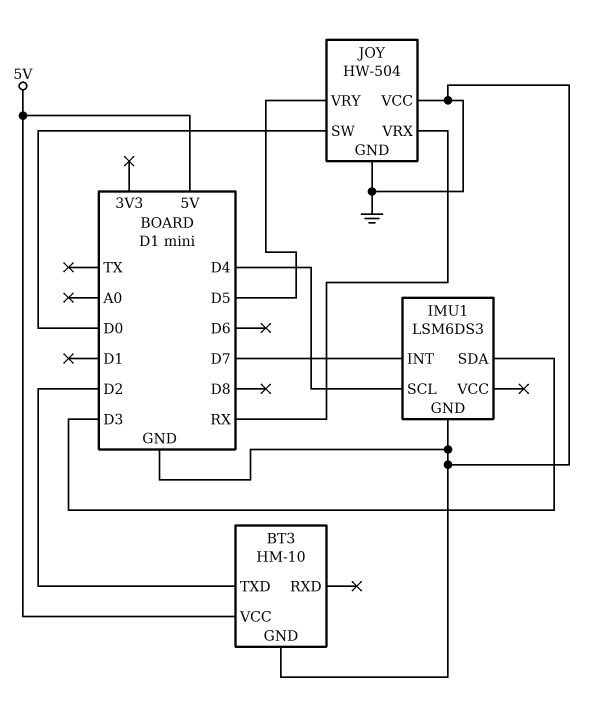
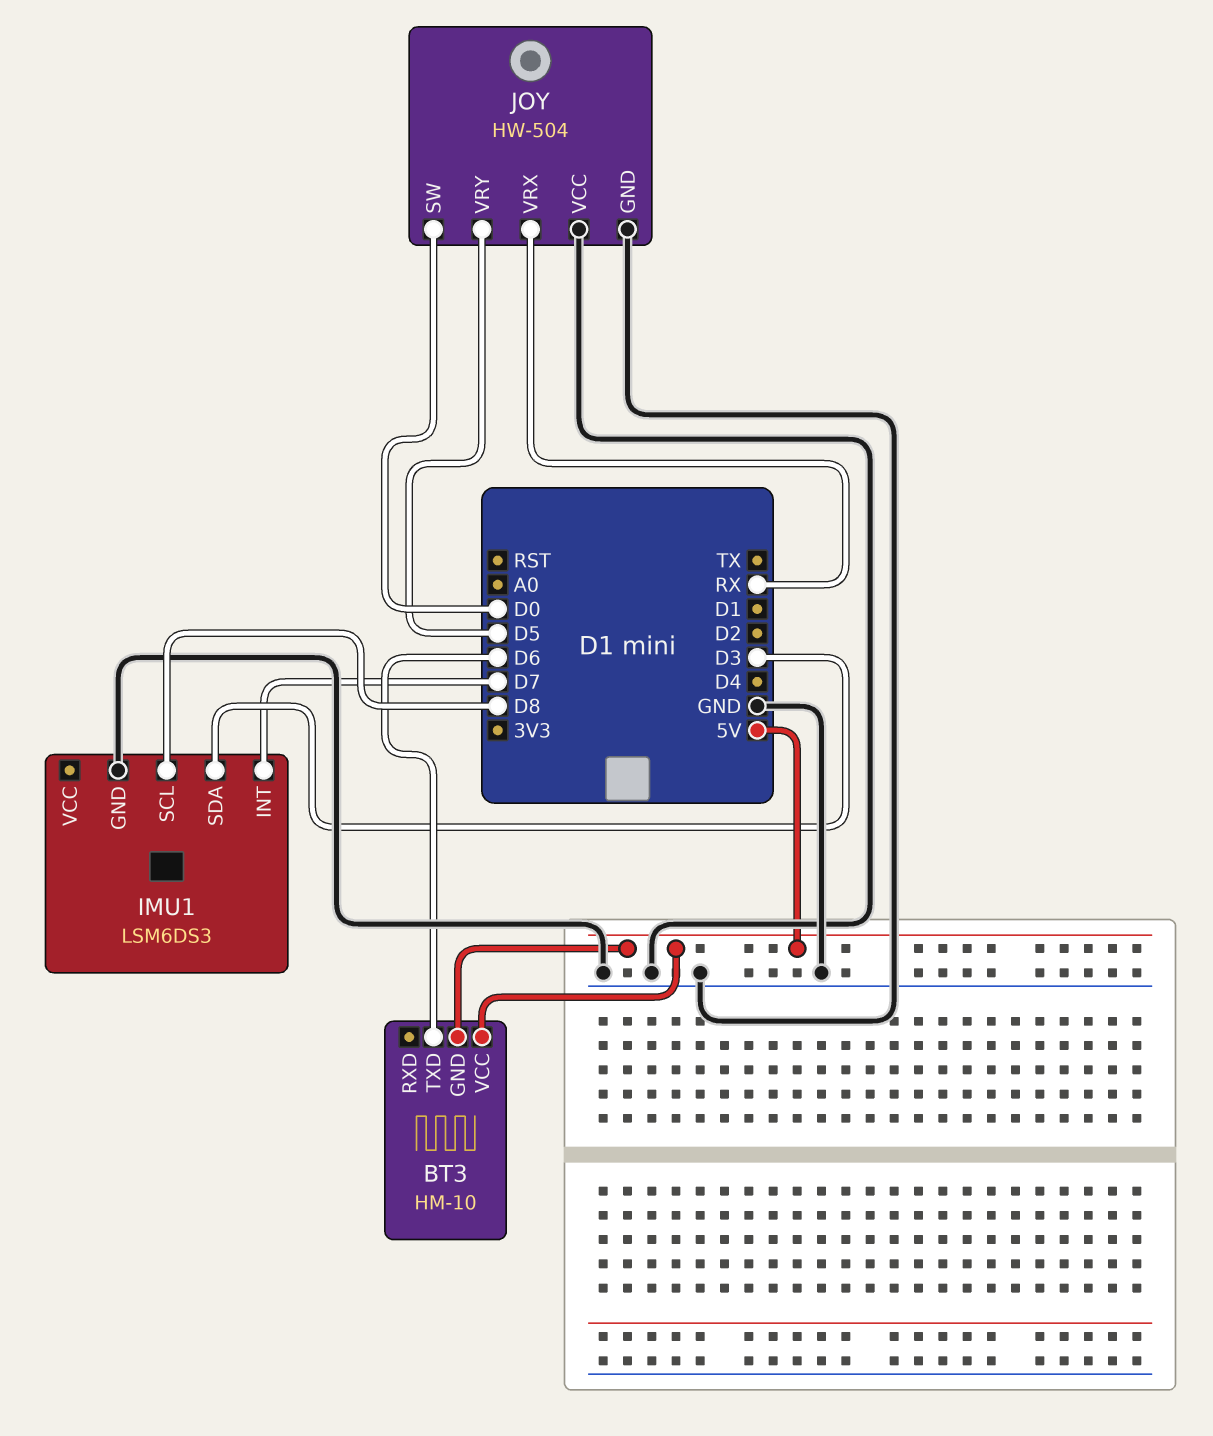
BT3 pin GND: GND -> 5V
BT3 pin TXD: D2 -> D6
IMU1 pin SCL: D4 -> D8

